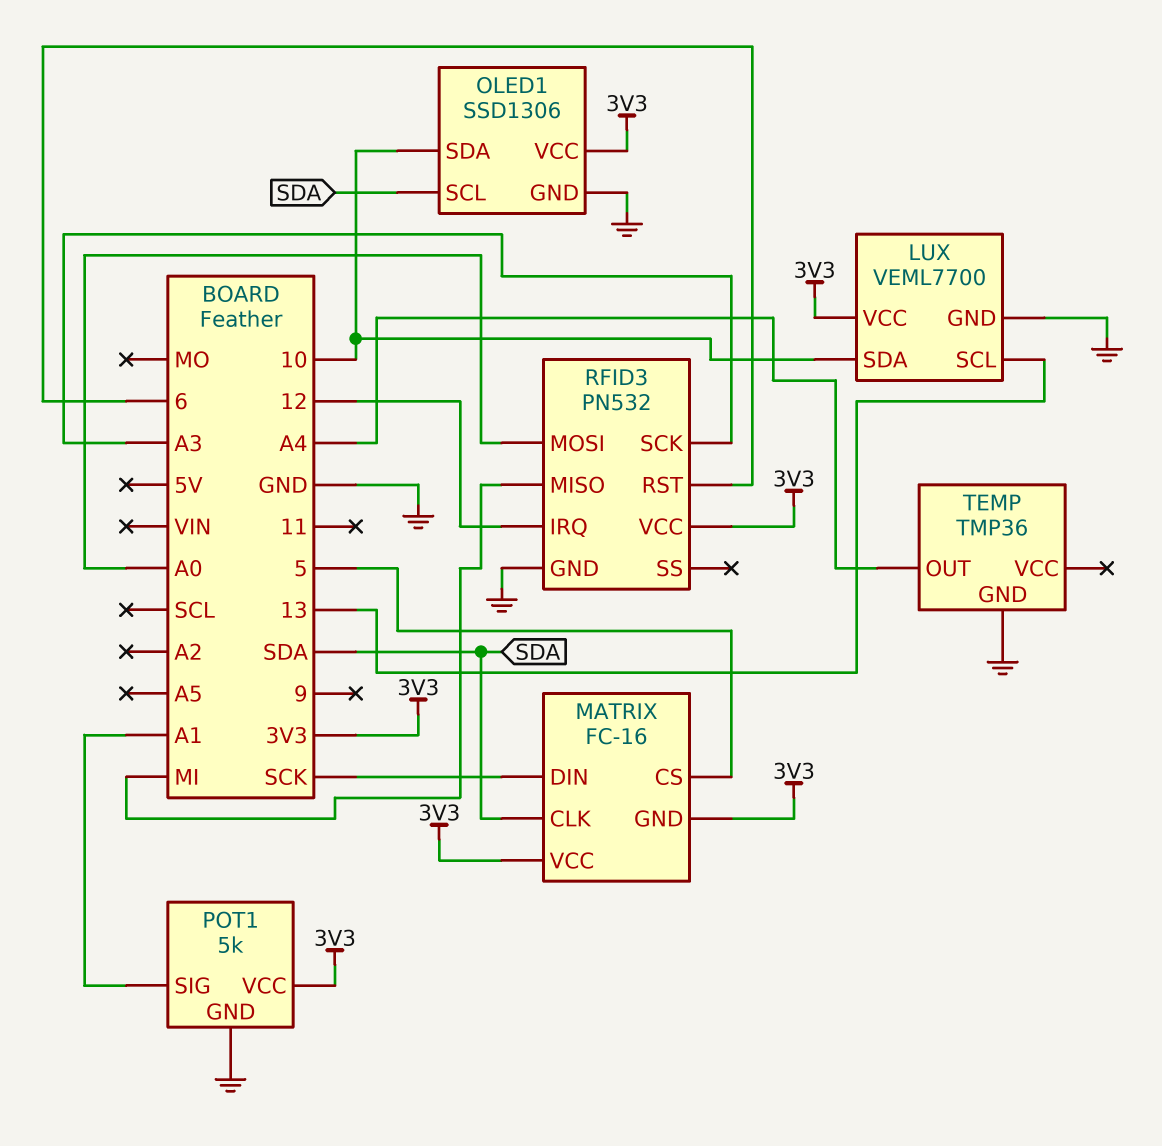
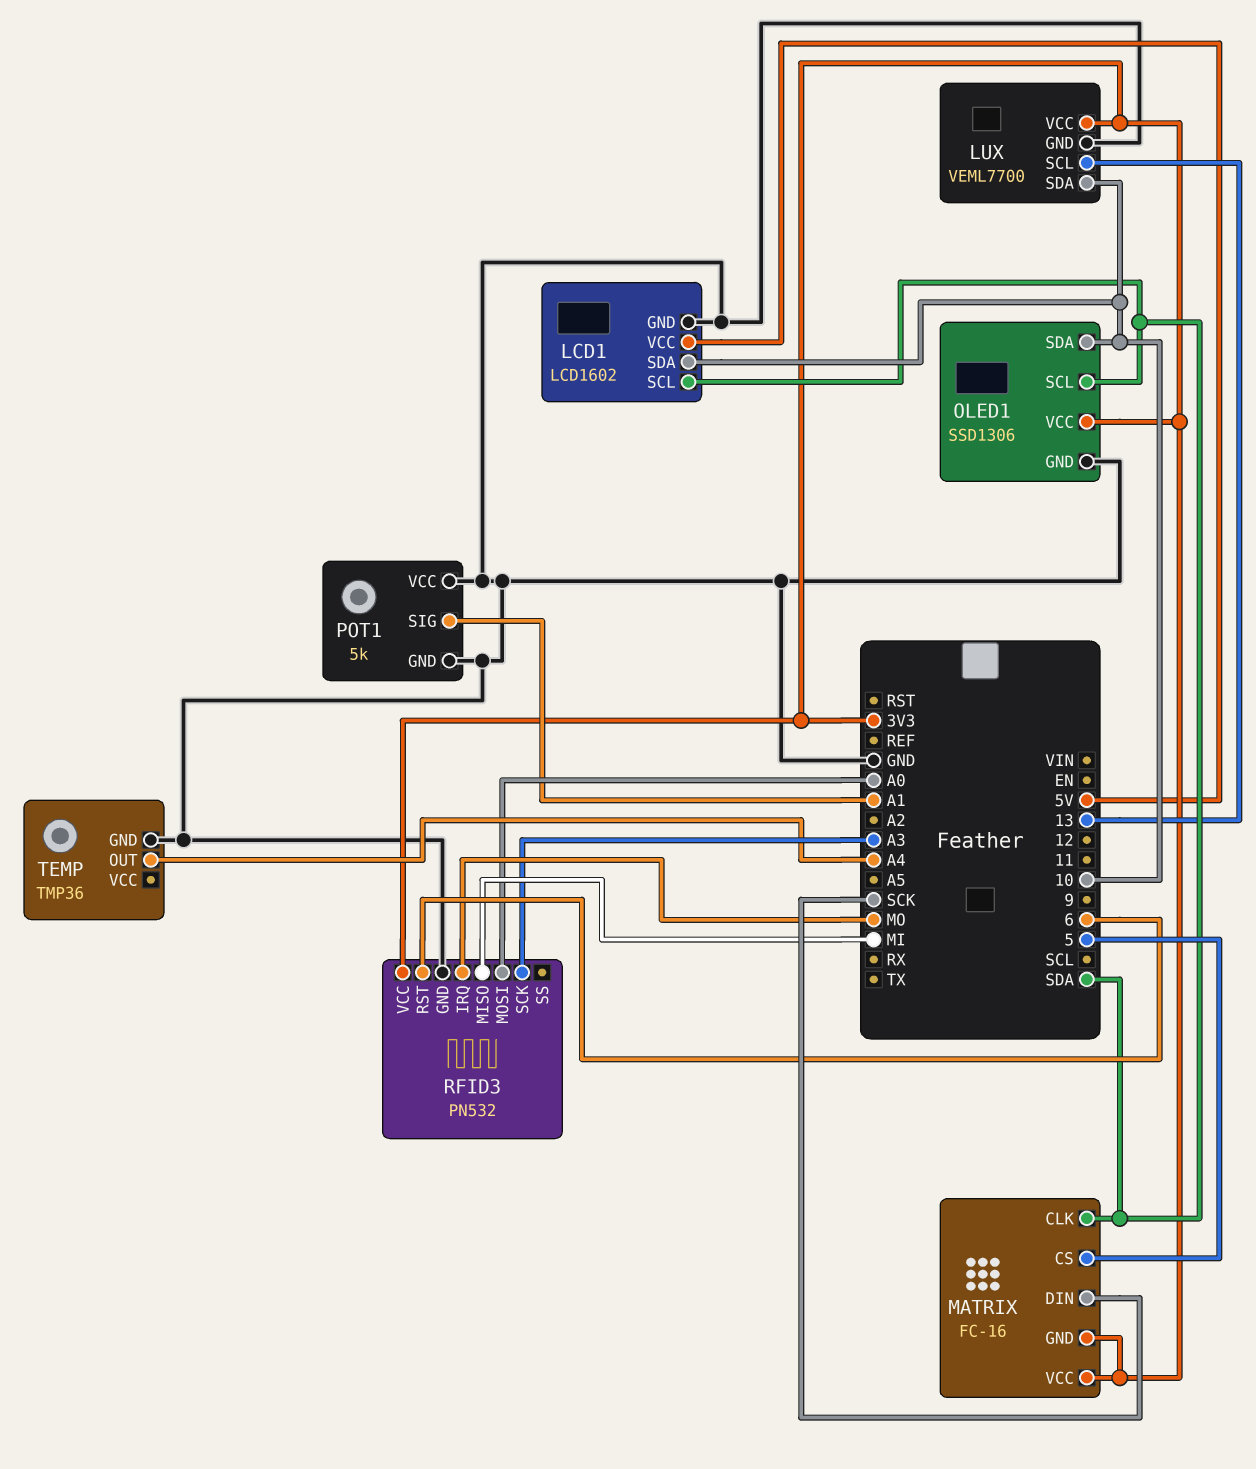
LCD1: none -> LCD1602
LCD1 pin GND: none -> GND
LCD1 pin SCL: none -> SDA
LCD1 pin SDA: none -> 10
LCD1 pin VCC: none -> 5V
POT1 pin VCC: 3V3 -> GND
RFID3 pin IRQ: 12 -> MO

